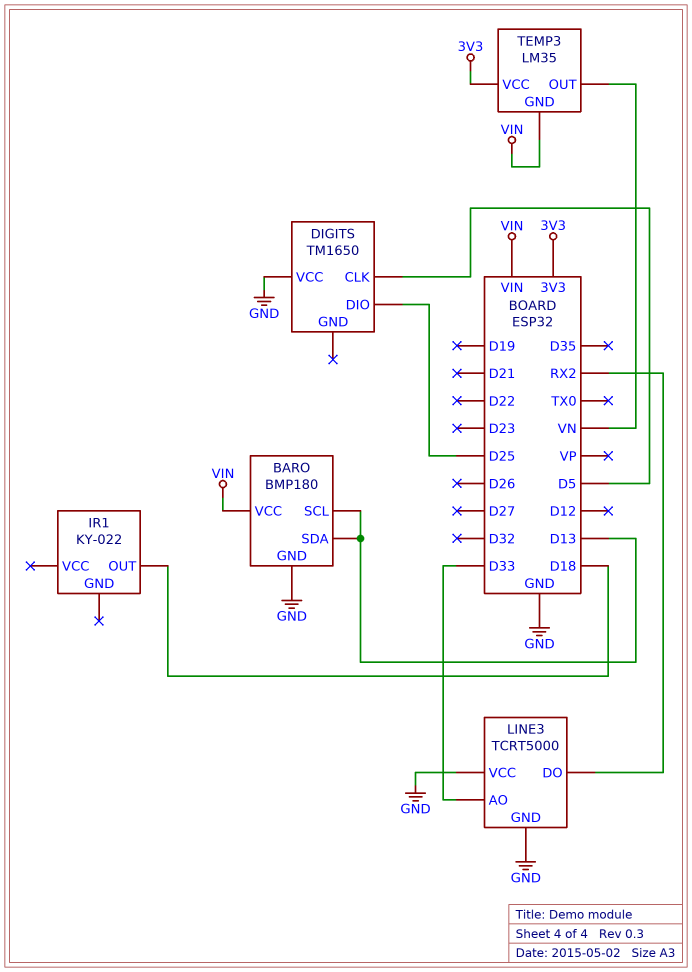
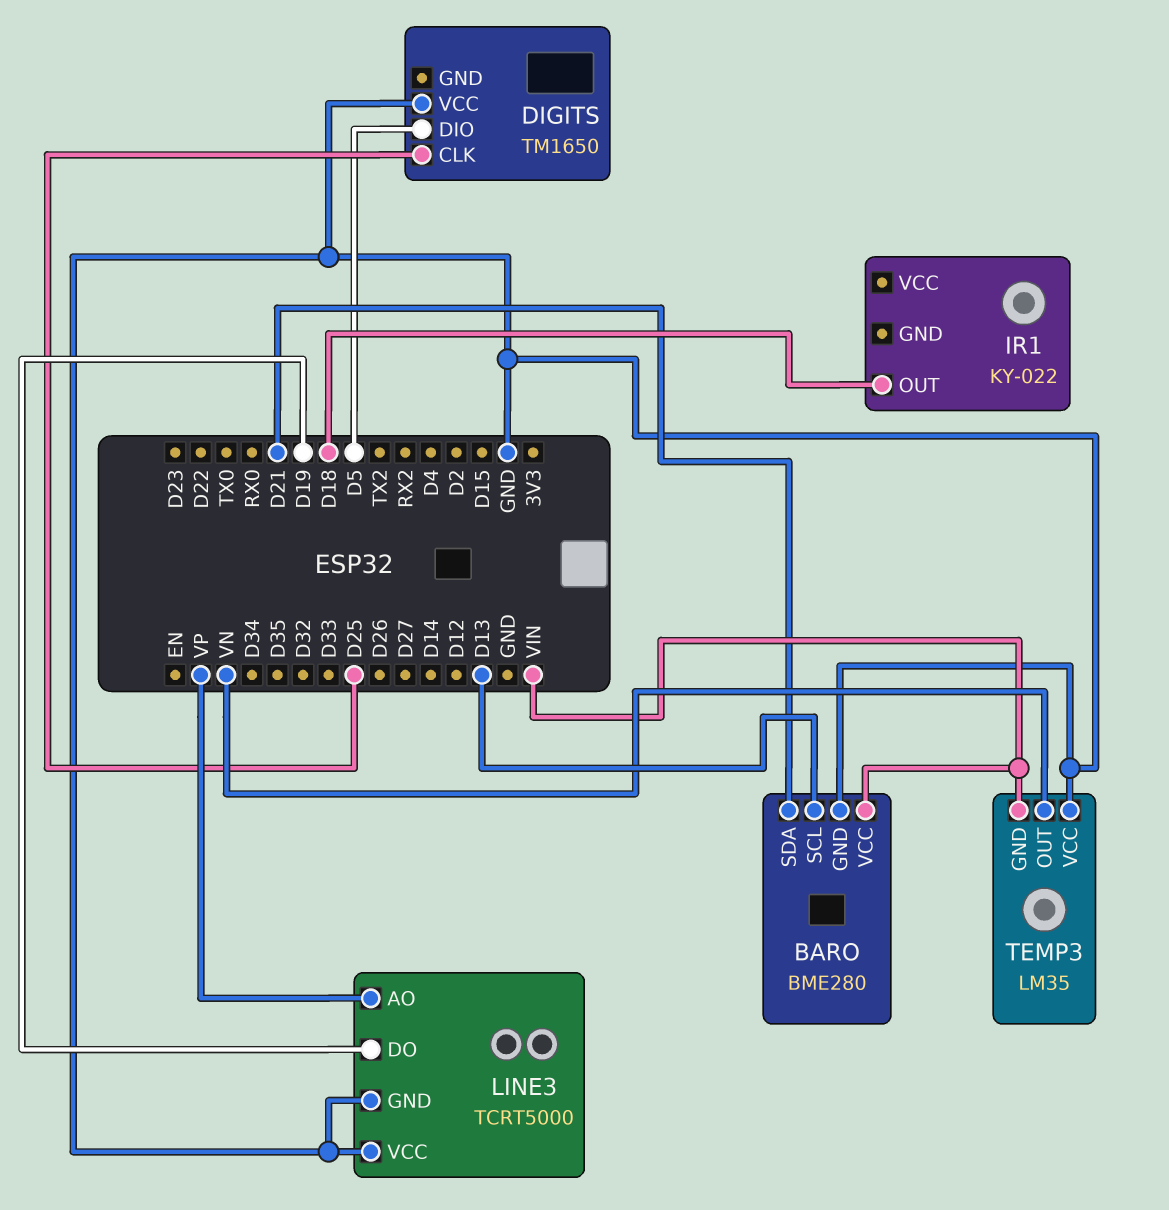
BARO: BMP180 -> BME280
BARO pin SDA: D13 -> D21
DIGITS pin CLK: D5 -> D25
DIGITS pin DIO: D25 -> D5
LINE3 pin AO: D33 -> VP
LINE3 pin DO: RX2 -> D19
TEMP3 pin VCC: 3V3 -> GND

